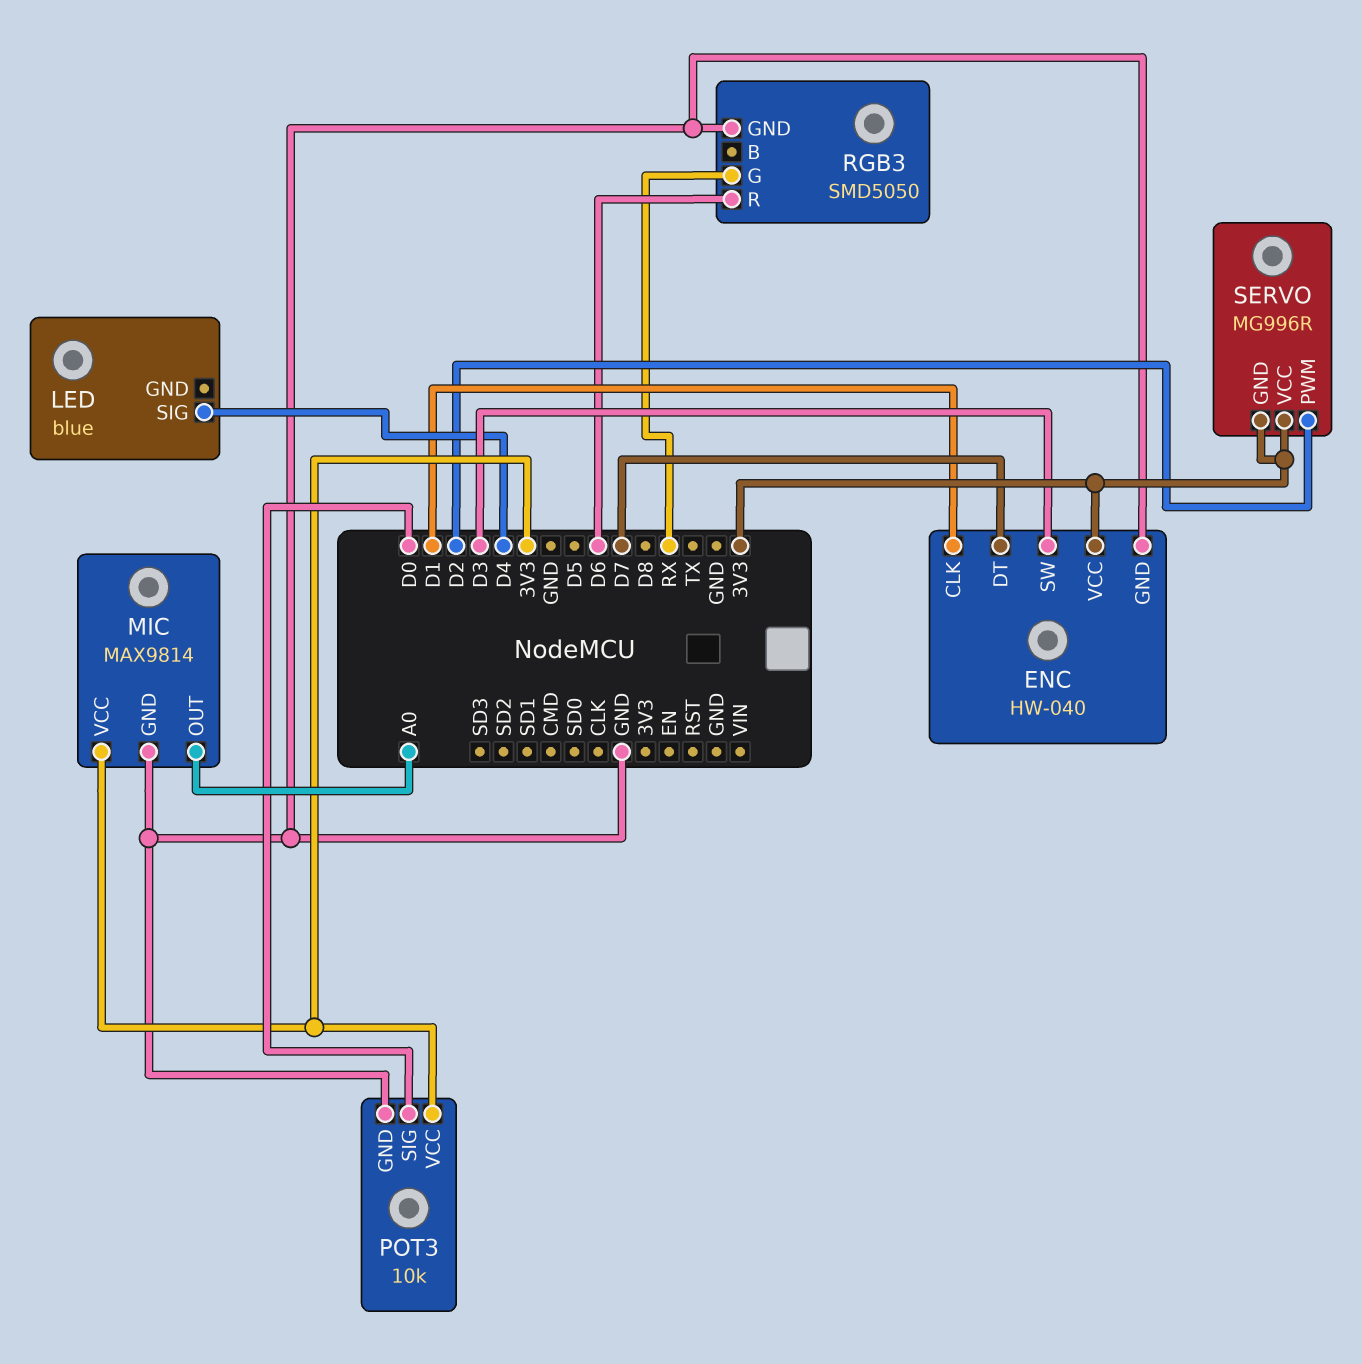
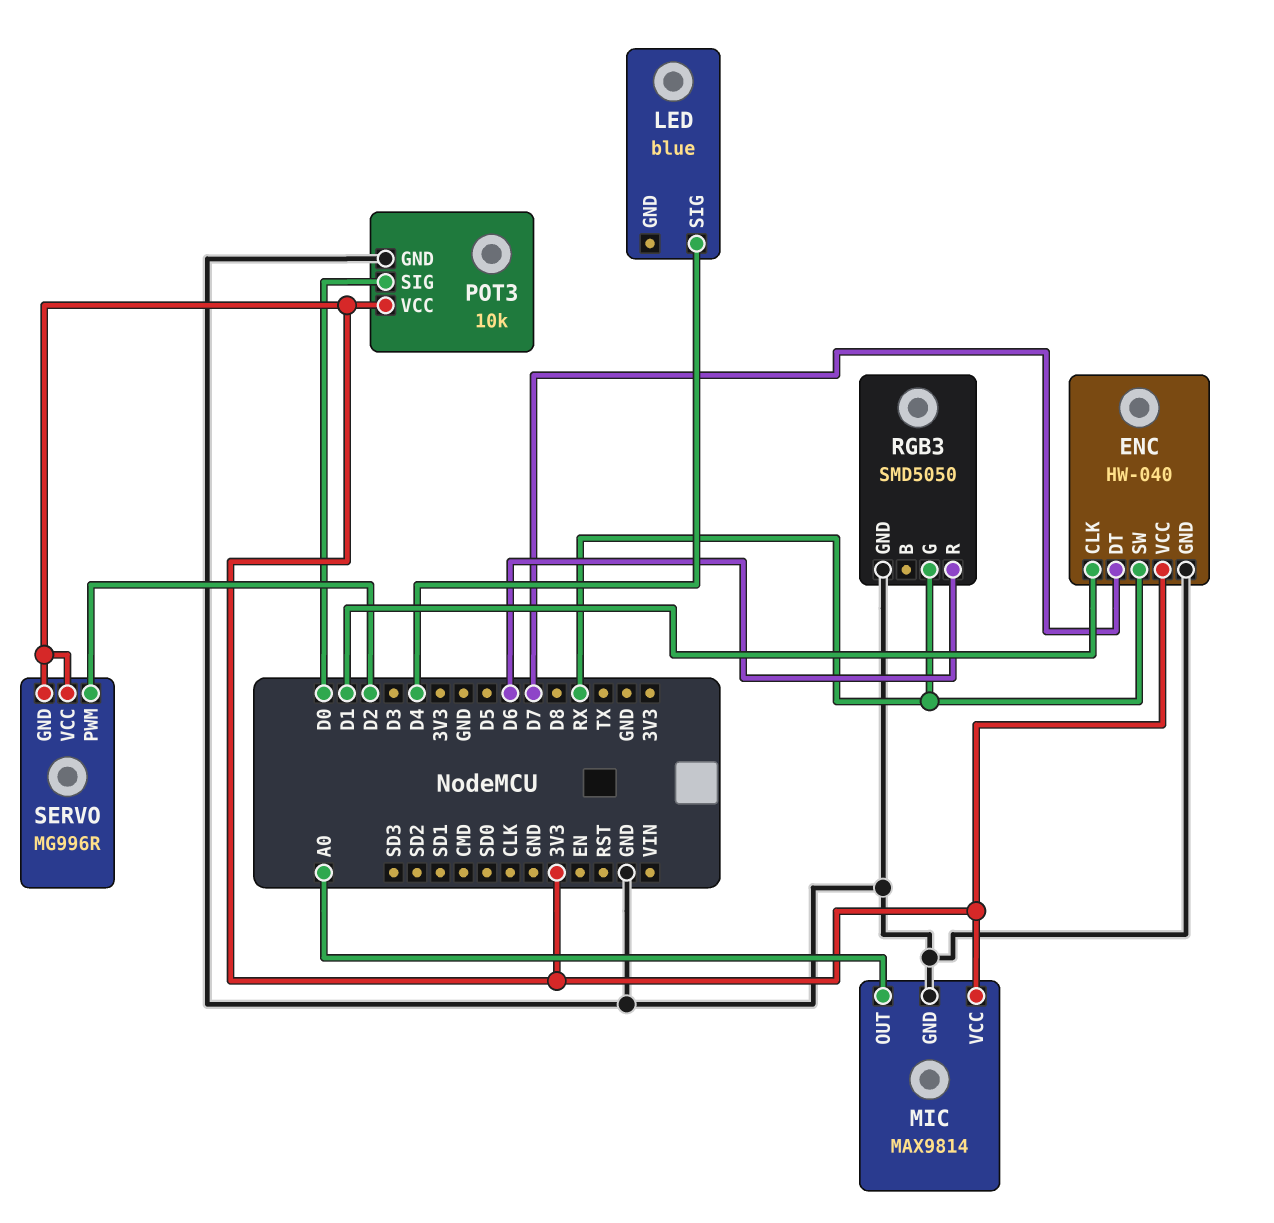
ENC pin SW: D3 -> RX

